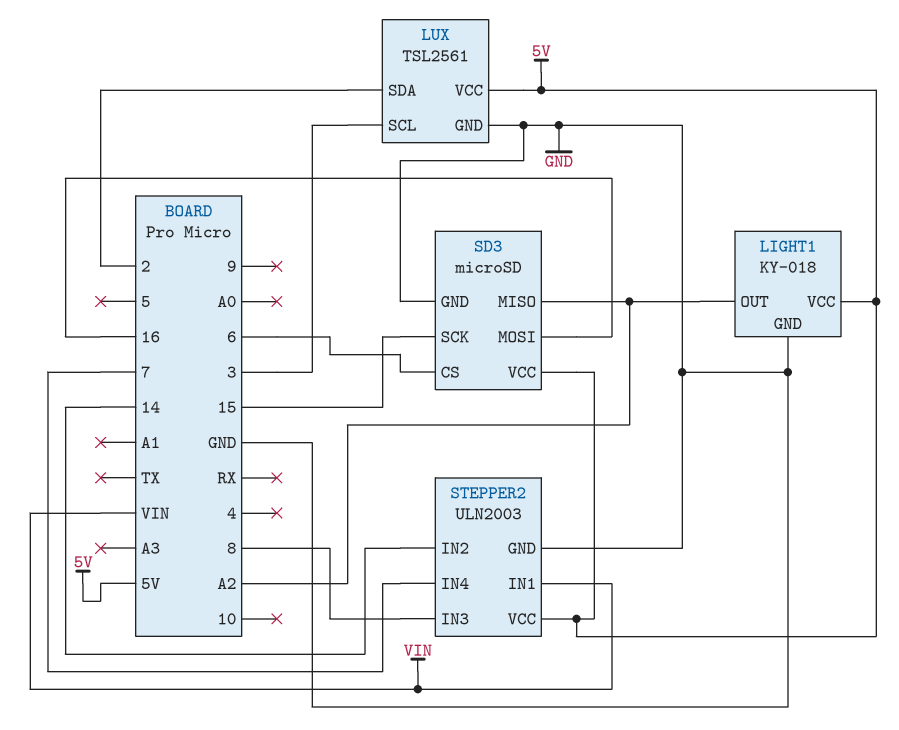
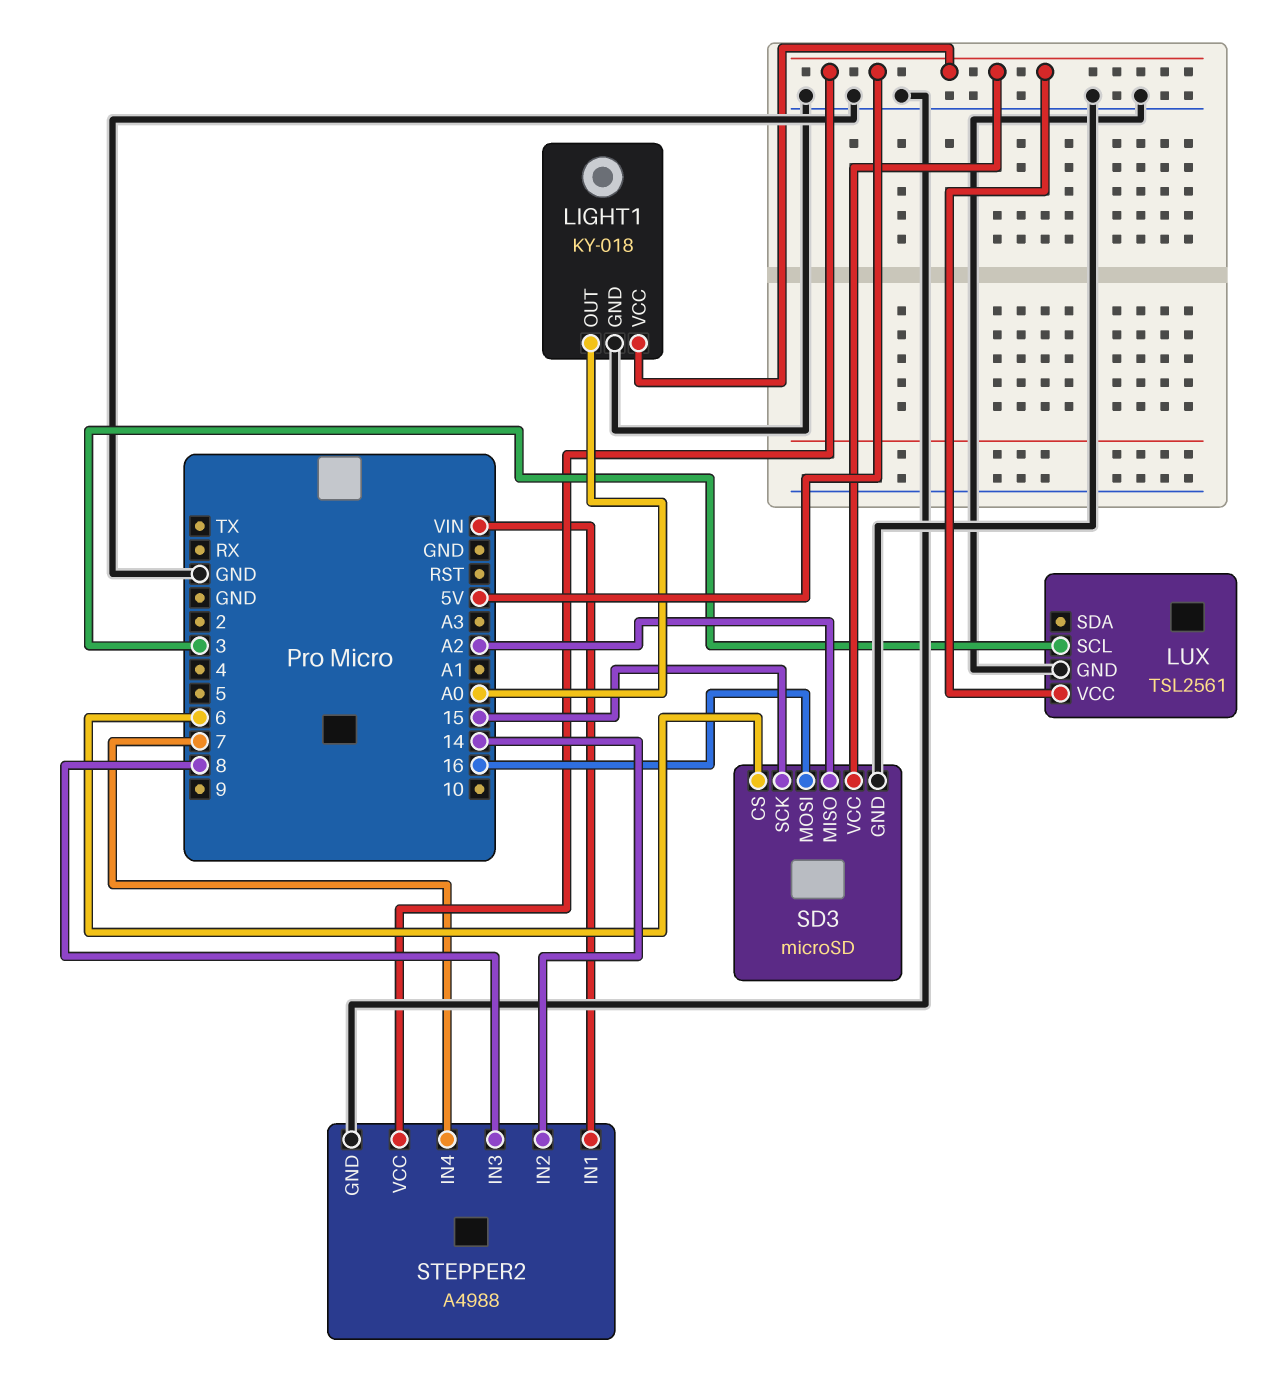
LIGHT1 pin OUT: A2 -> A0
LUX pin SDA: 2 -> none
STEPPER2: ULN2003 -> A4988

